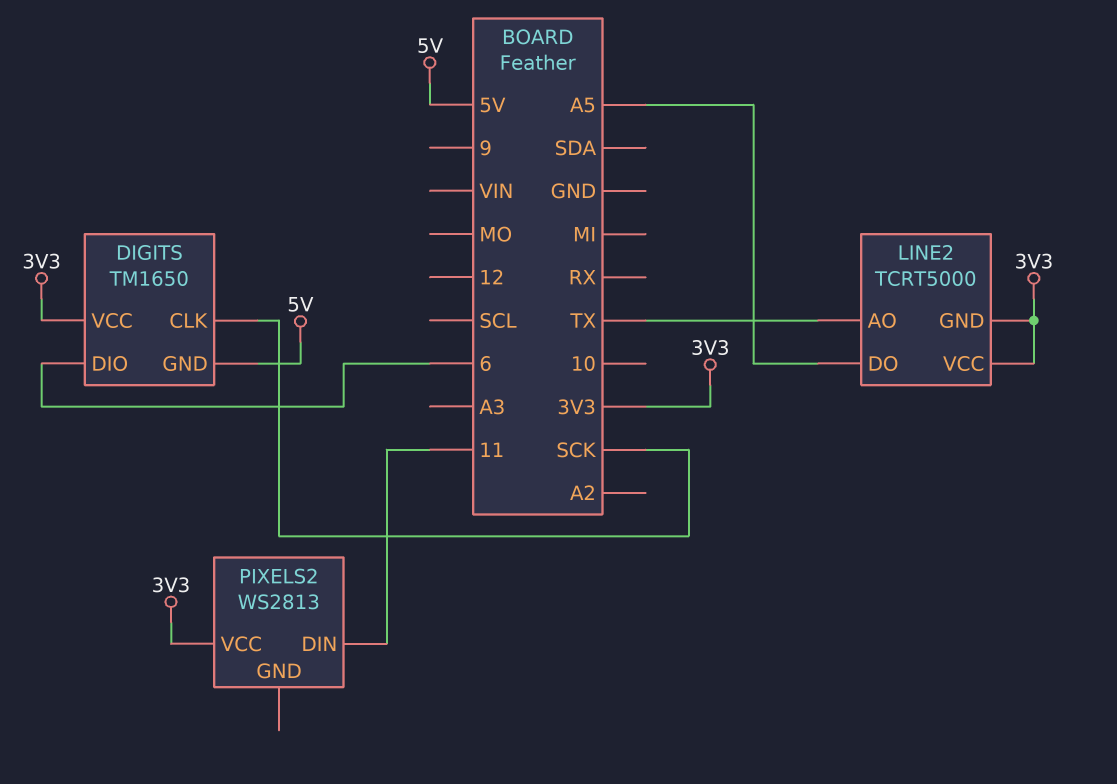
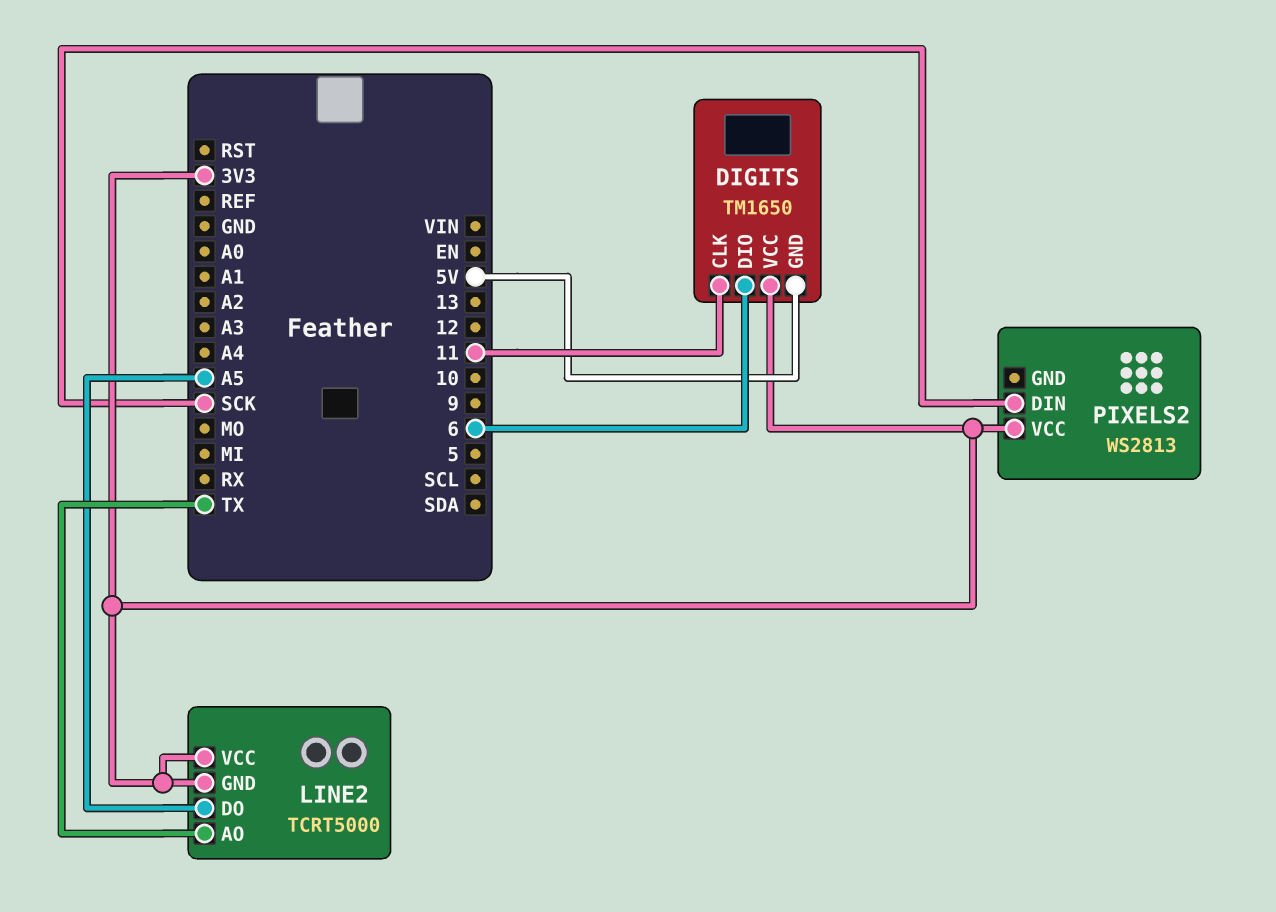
DIGITS pin CLK: SCK -> 11
PIXELS2 pin DIN: 11 -> SCK

